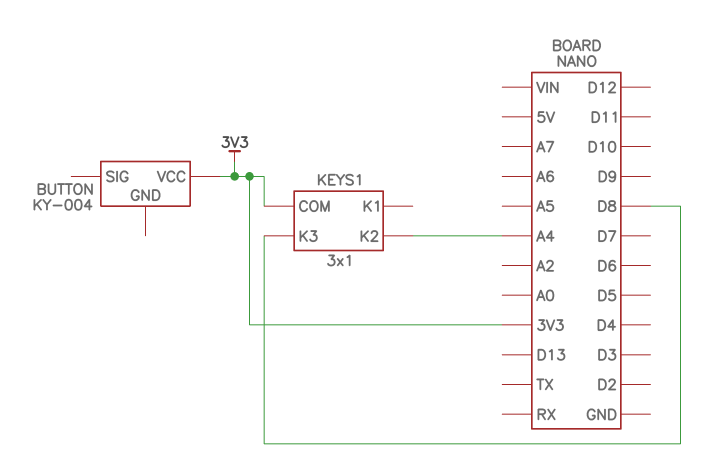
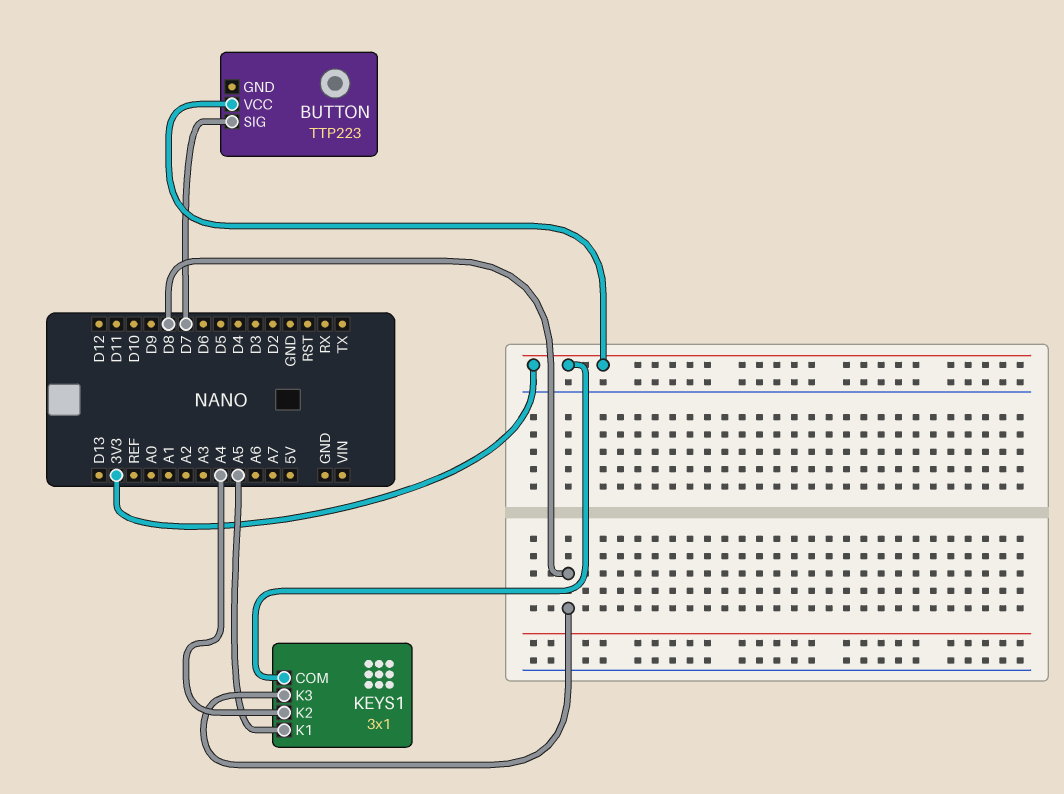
BUTTON: KY-004 -> TTP223
BUTTON pin SIG: none -> D7
KEYS1 pin K1: none -> A5

